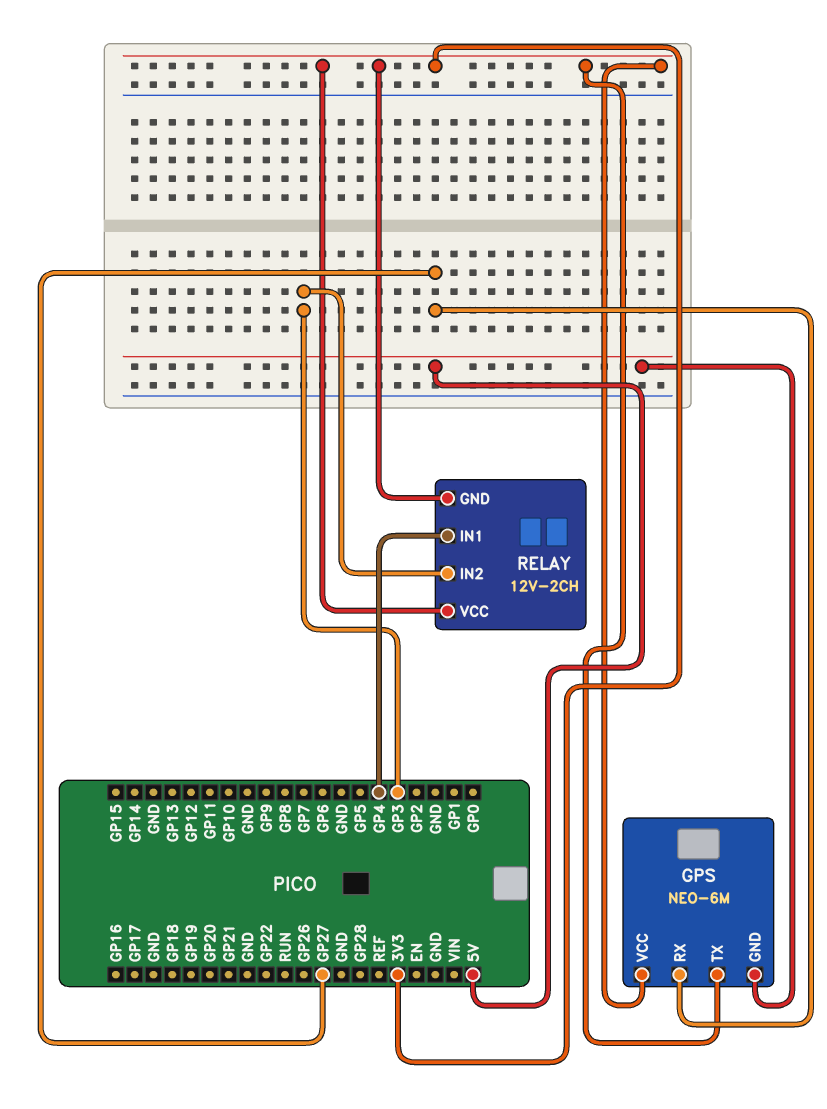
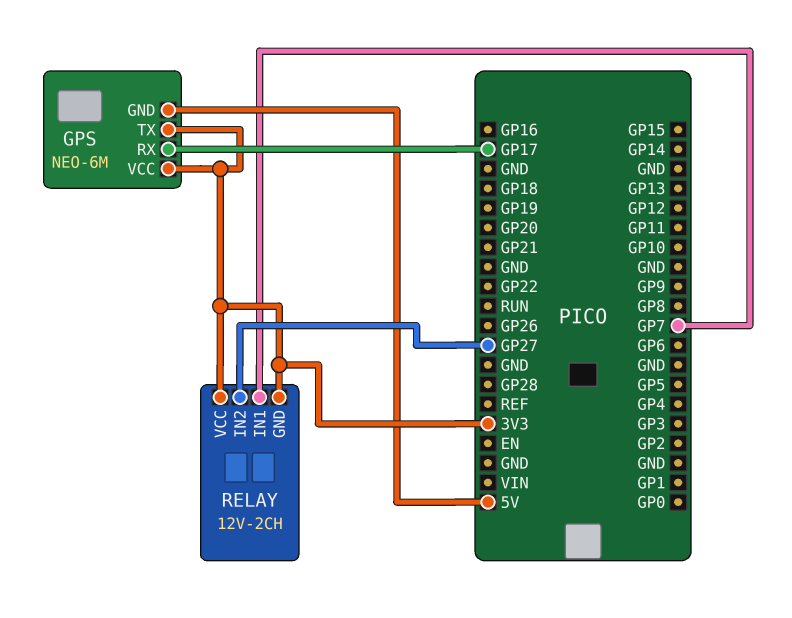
GPS pin RX: GP27 -> GP17
RELAY pin IN1: GP4 -> GP7
RELAY pin IN2: GP3 -> GP27

